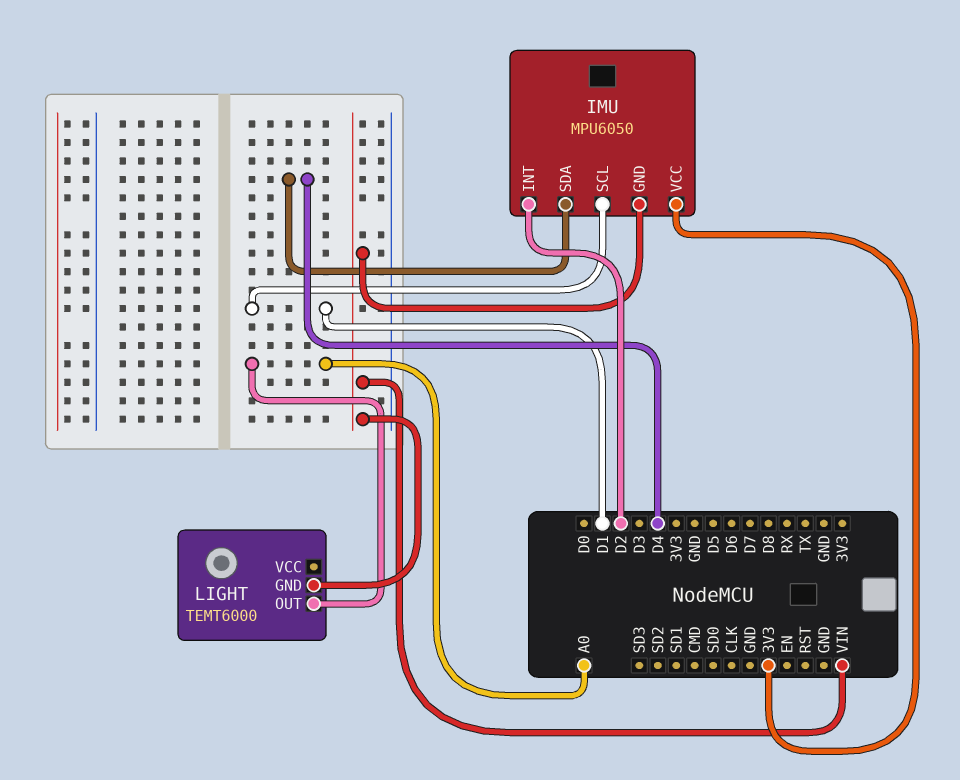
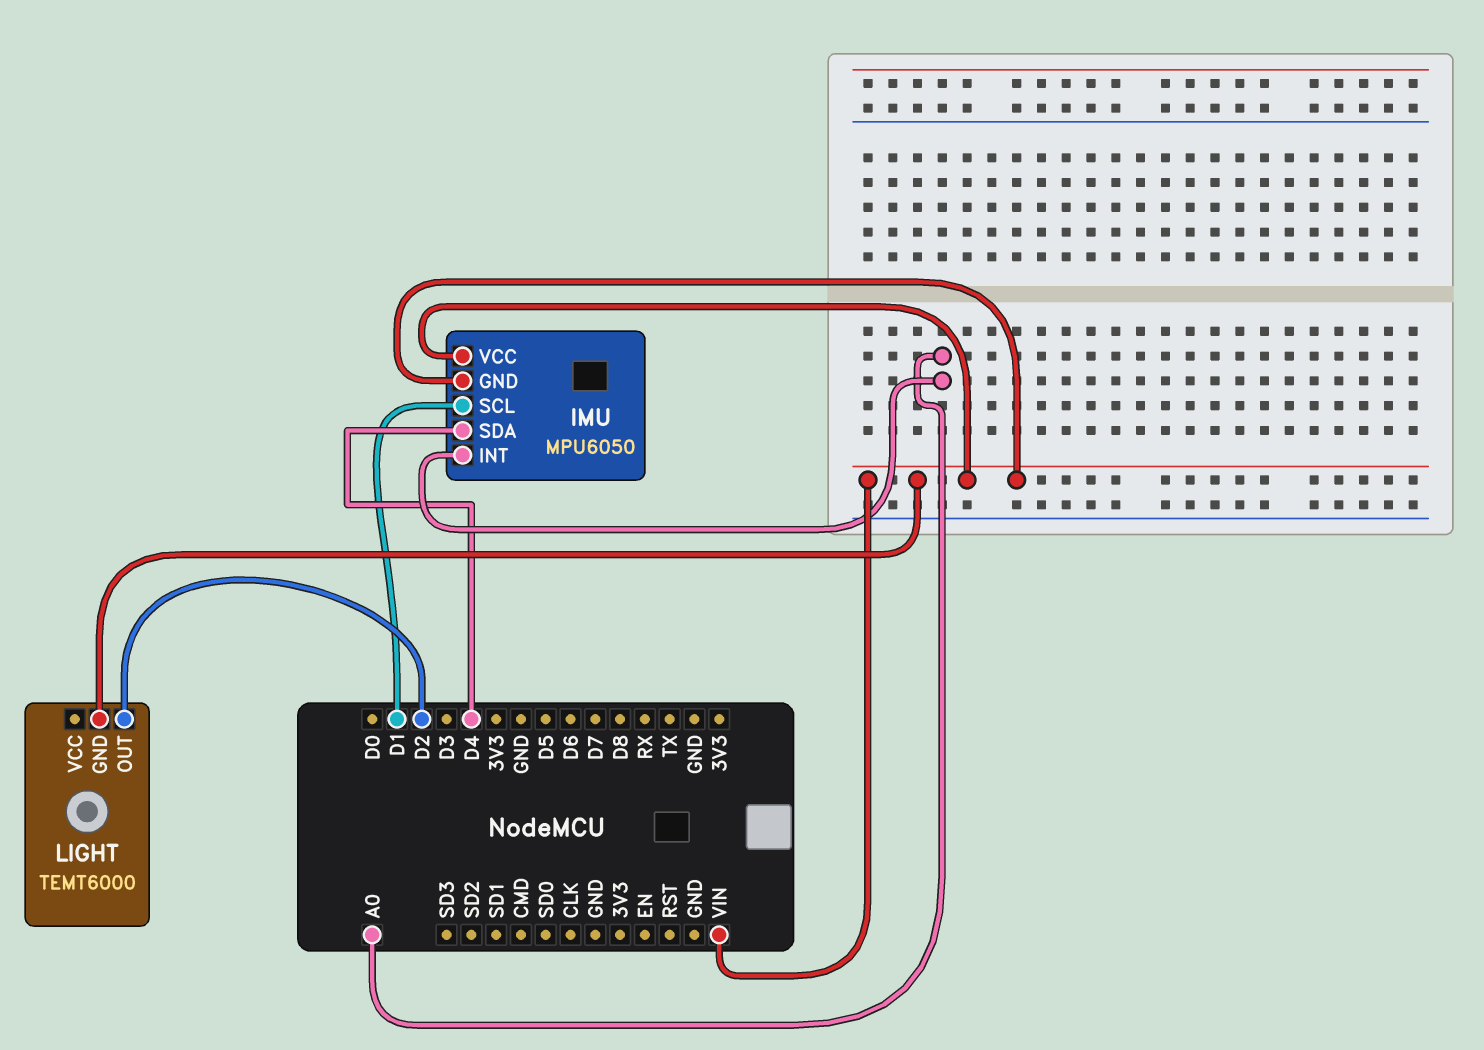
IMU pin INT: D2 -> A0
IMU pin VCC: 3V3 -> VIN
LIGHT pin OUT: A0 -> D2

